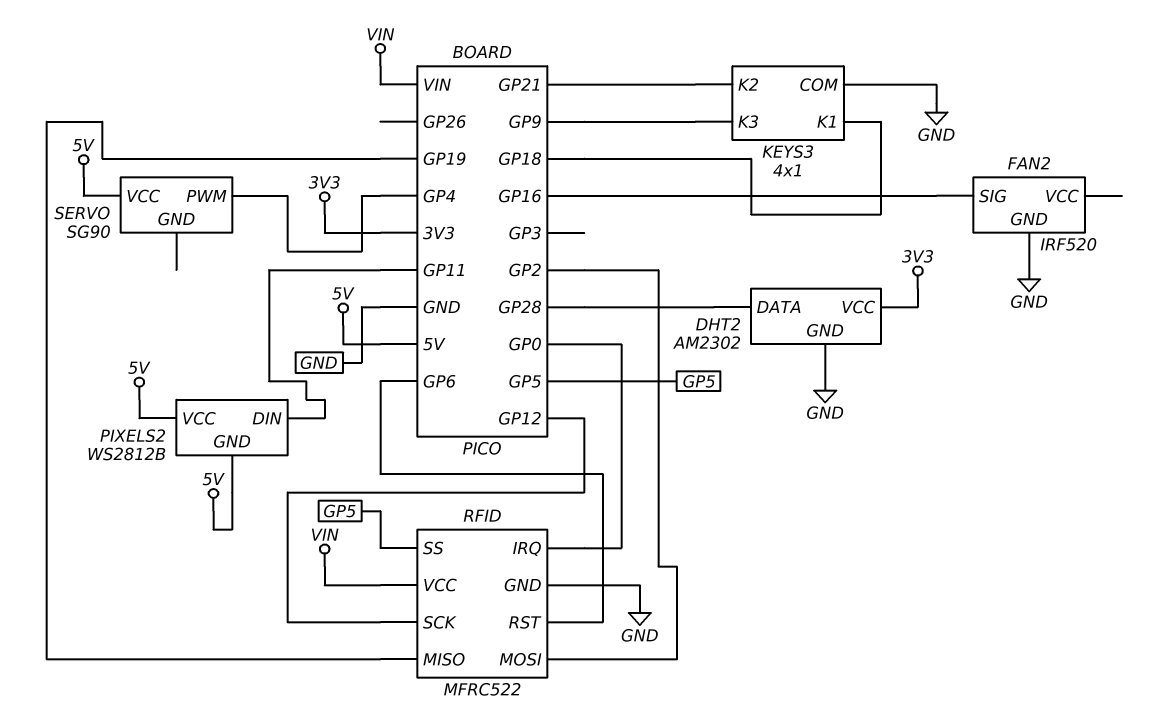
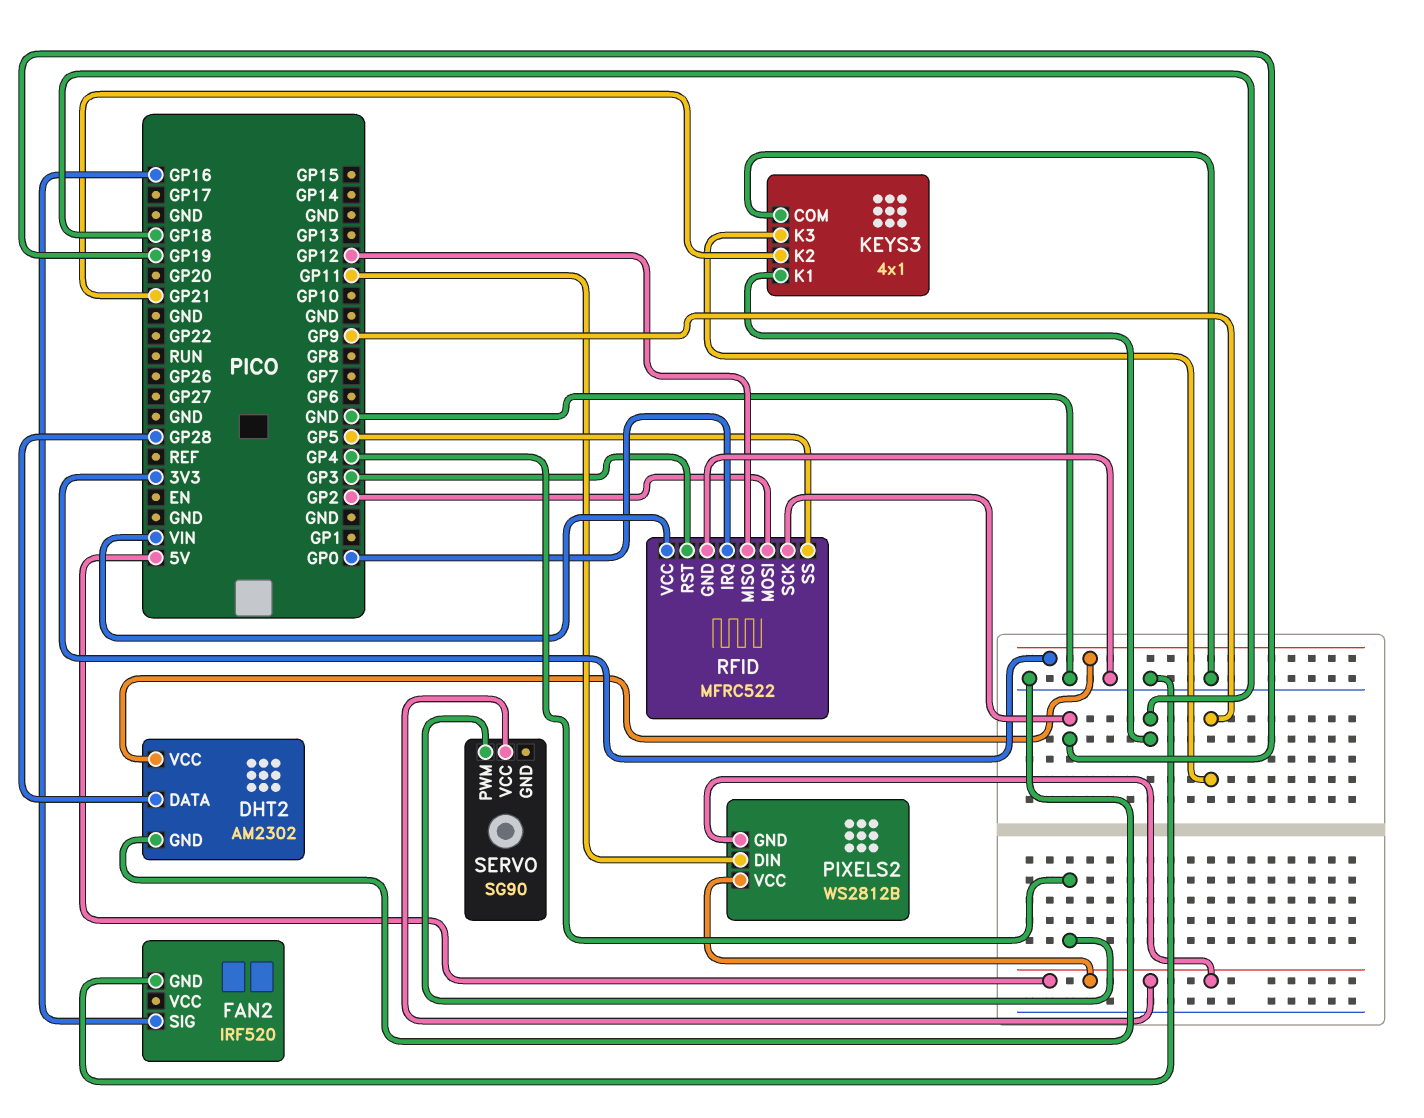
RFID pin MISO: GP19 -> GP12
RFID pin RST: GP6 -> GP3
RFID pin SCK: GP12 -> GP19

